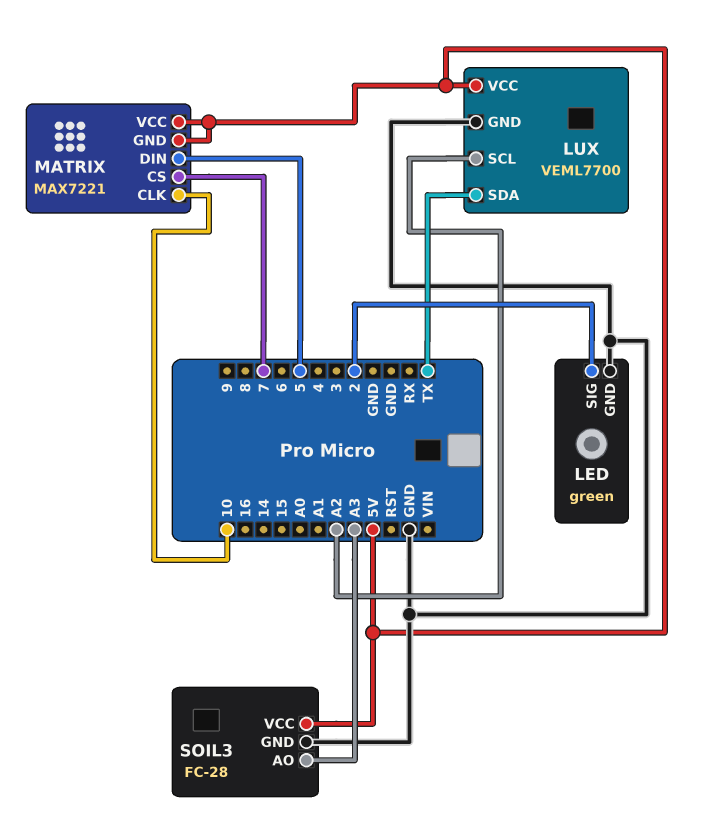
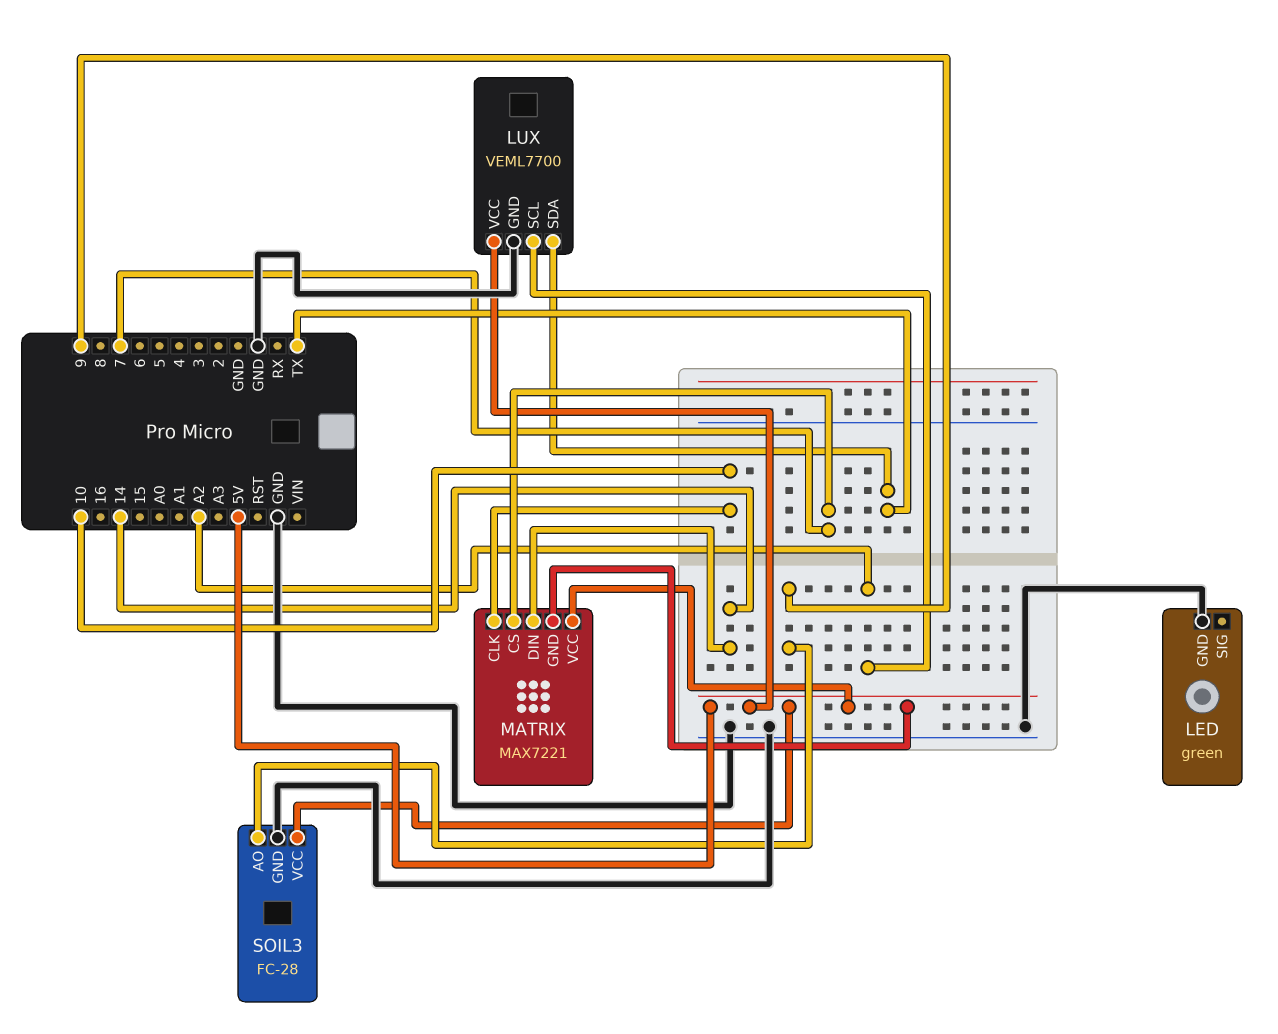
LED pin SIG: 2 -> none
MATRIX pin DIN: 5 -> 14
SOIL3 pin AO: A3 -> 9

